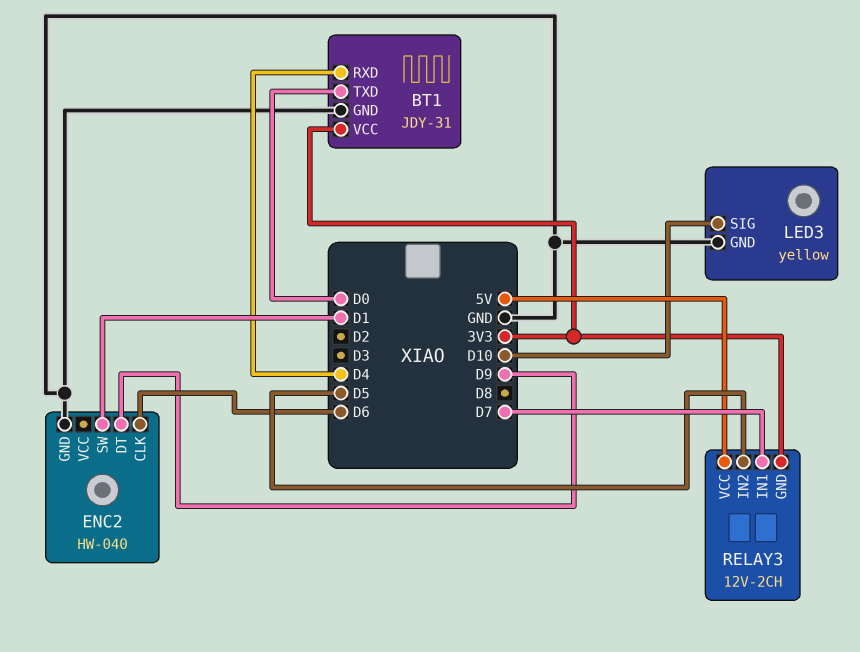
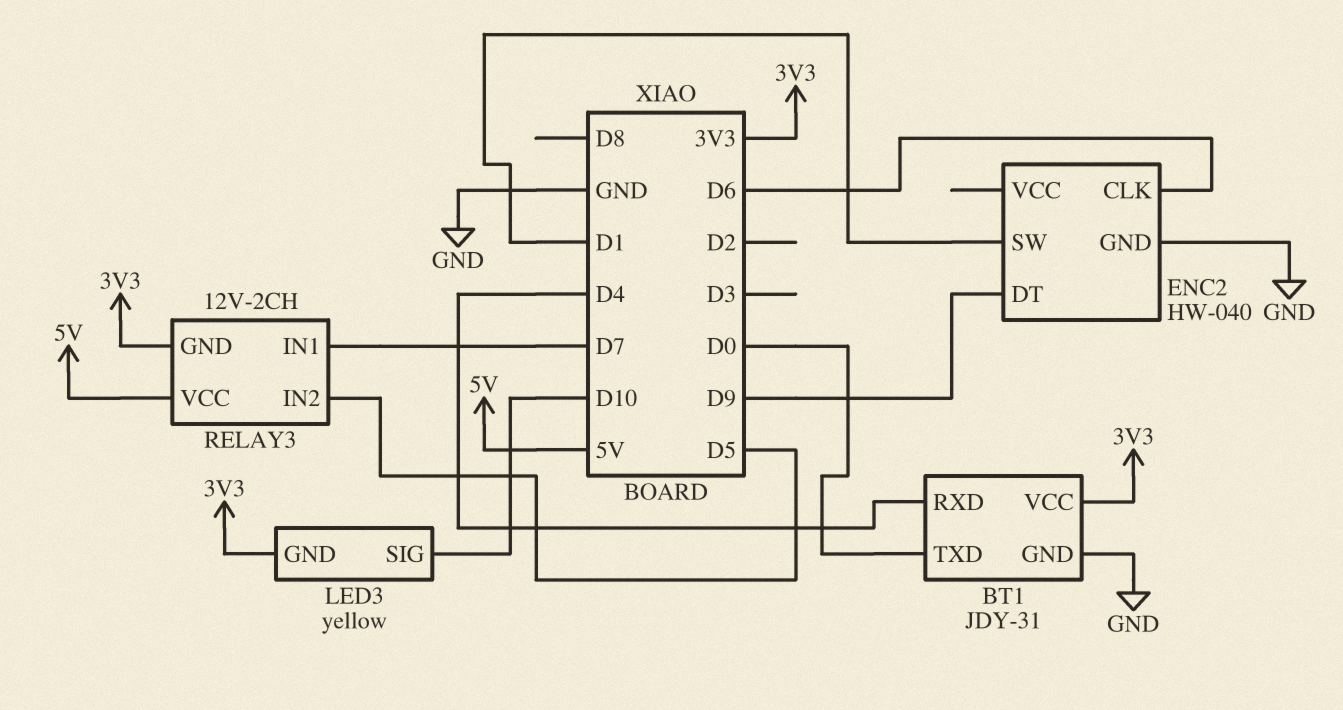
LED3 pin GND: GND -> 3V3

